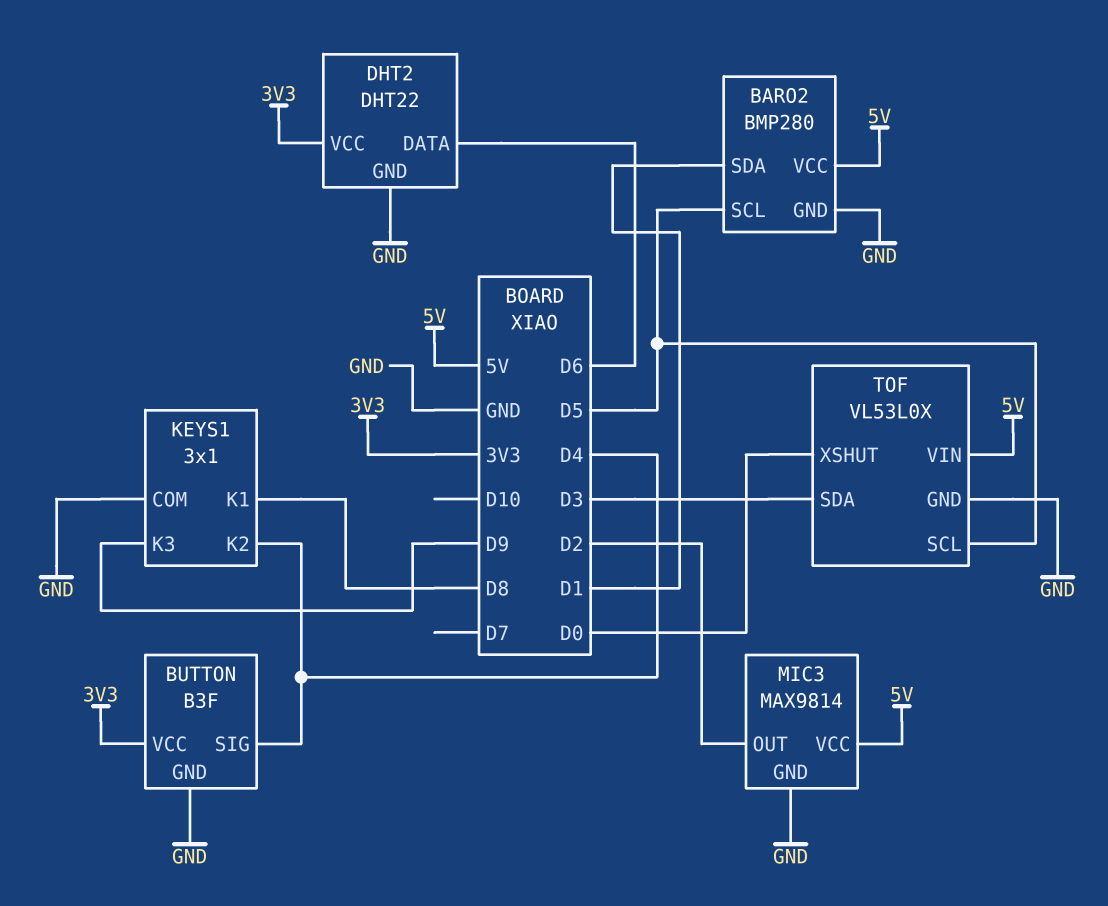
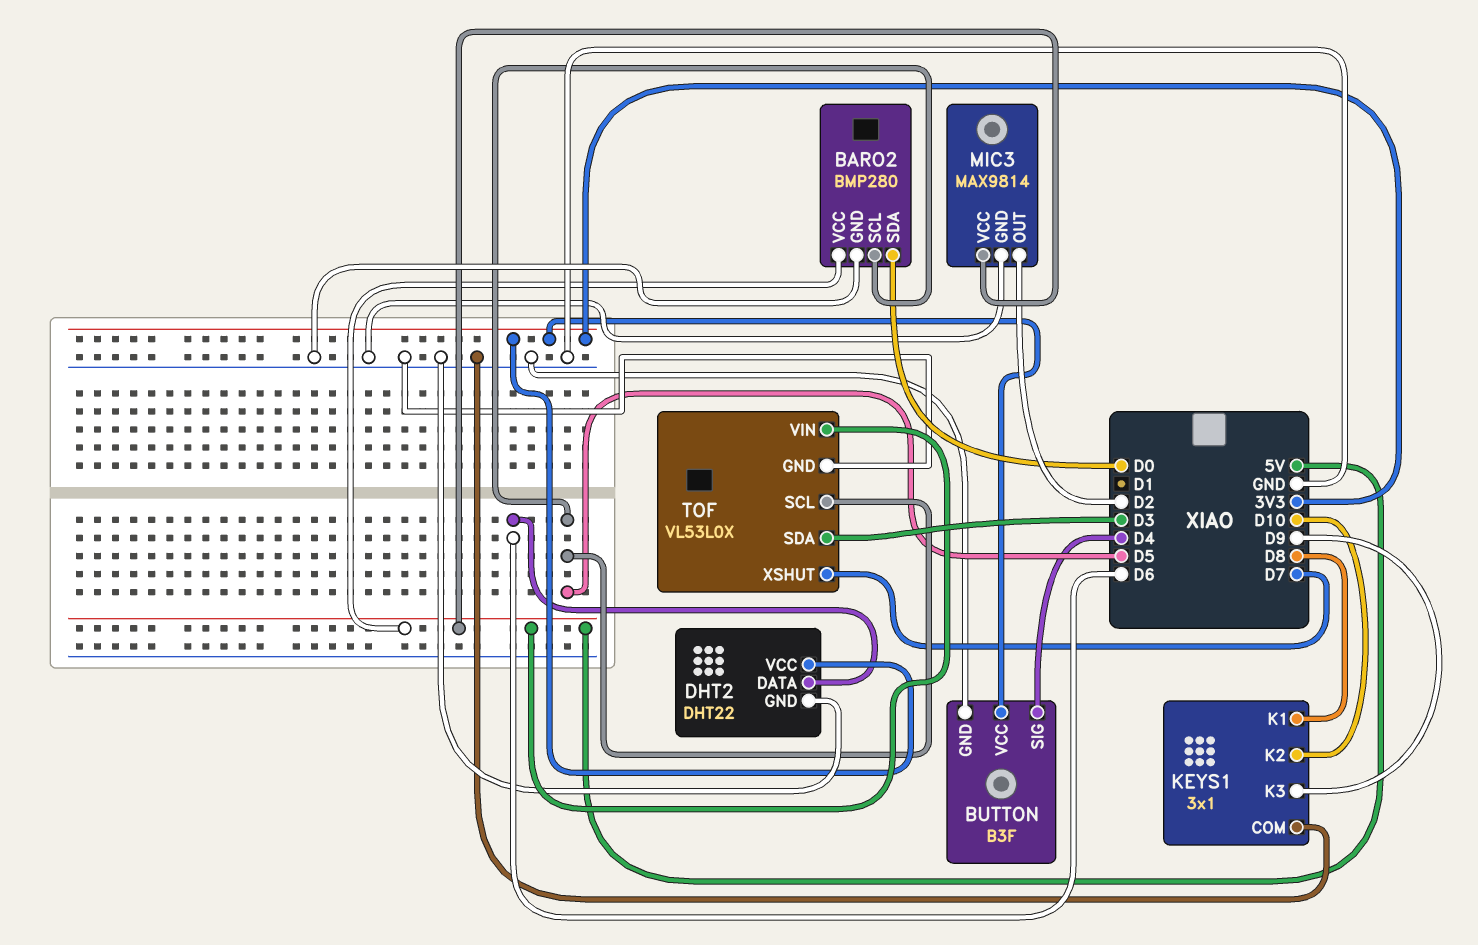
BARO2 pin SDA: D1 -> D0
KEYS1 pin K2: D4 -> D10
TOF pin XSHUT: D0 -> D7

